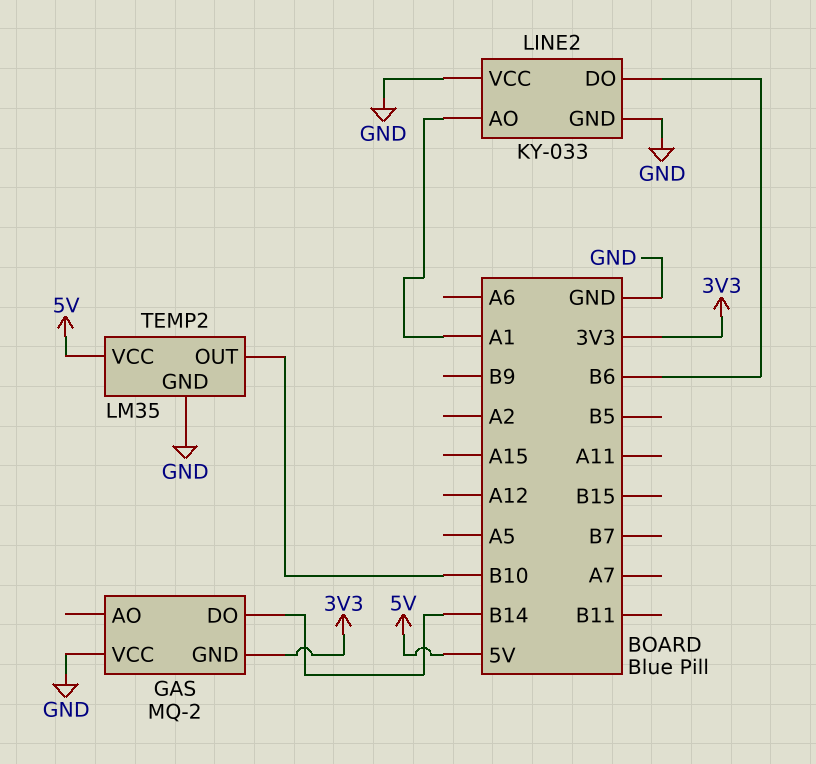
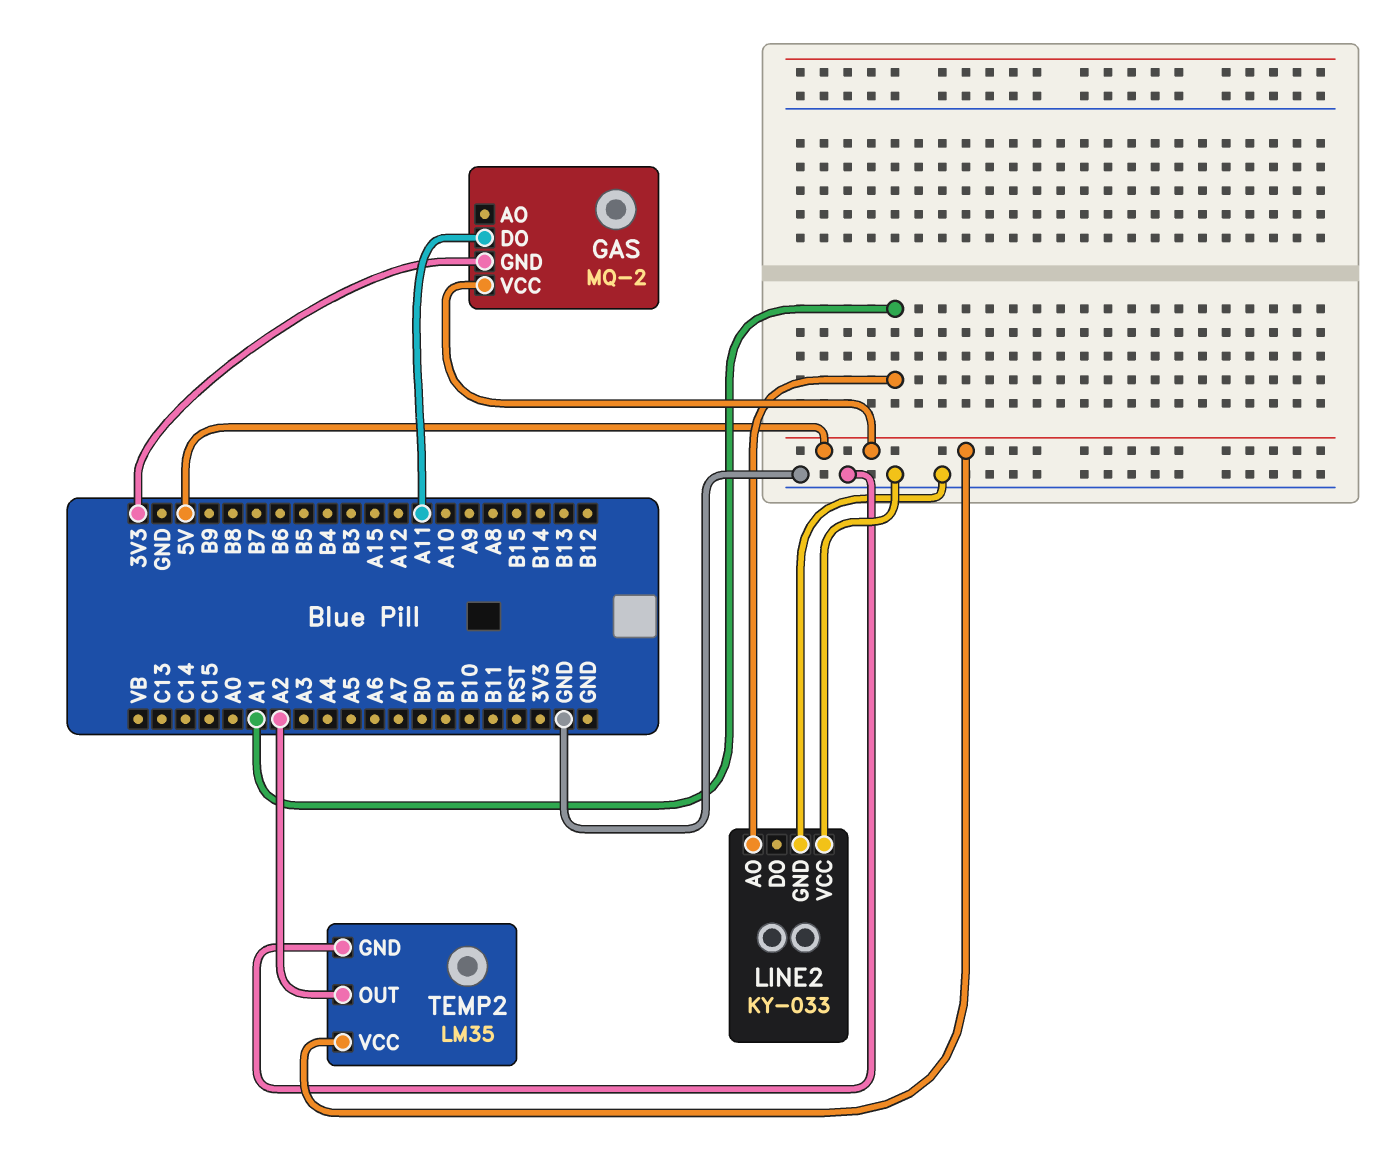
GAS pin DO: B14 -> A11
GAS pin VCC: GND -> 5V
LINE2 pin DO: B6 -> none
TEMP2 pin OUT: B10 -> A2

